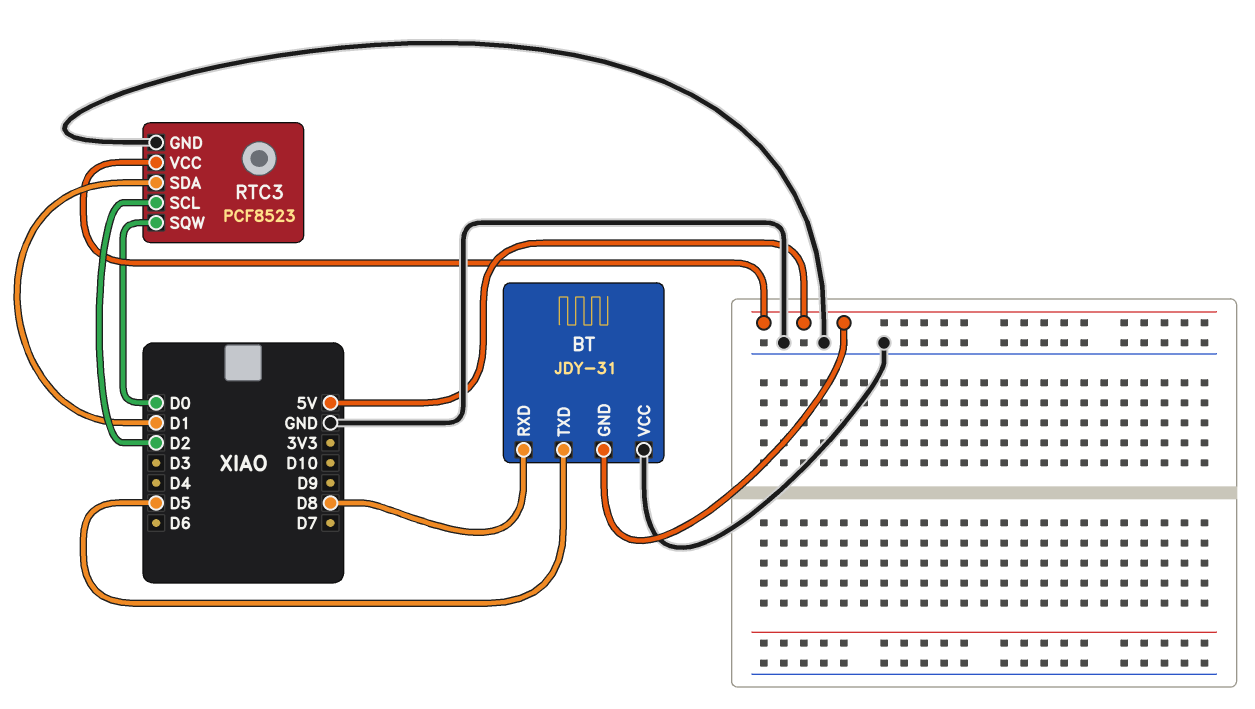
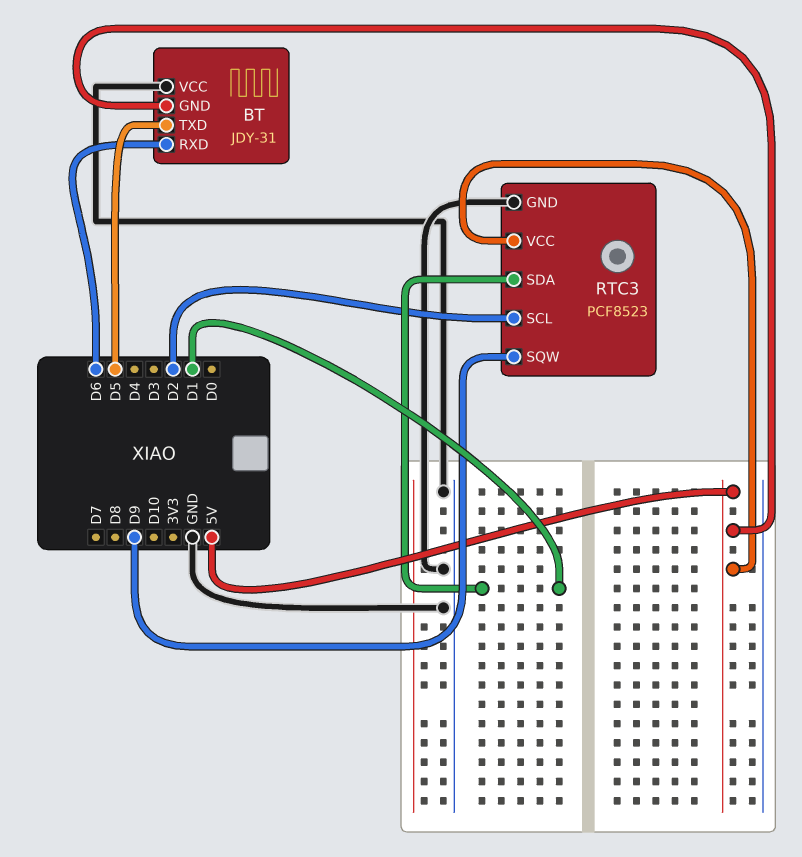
BT pin RXD: D8 -> D6
RTC3 pin SQW: D0 -> D9

